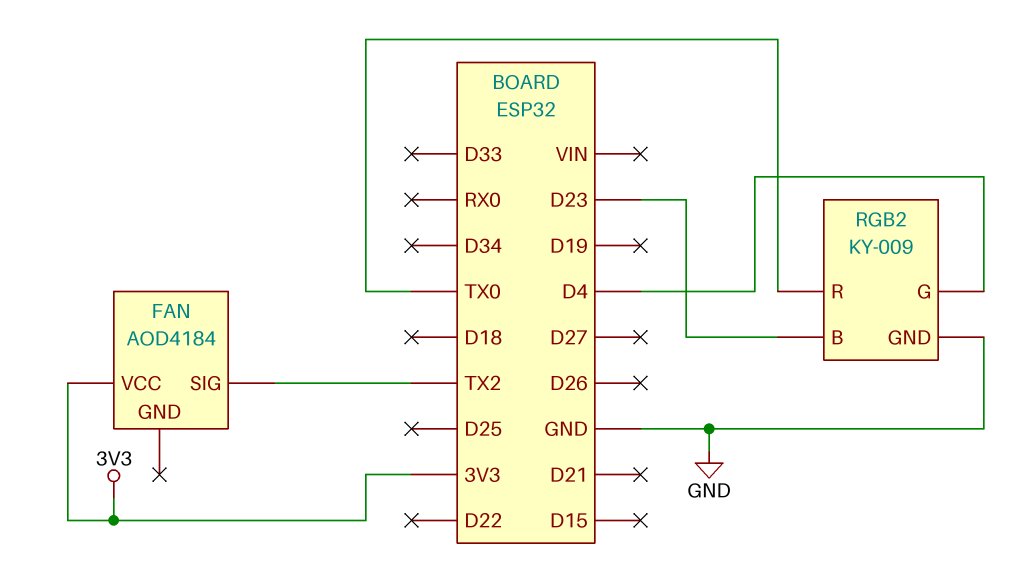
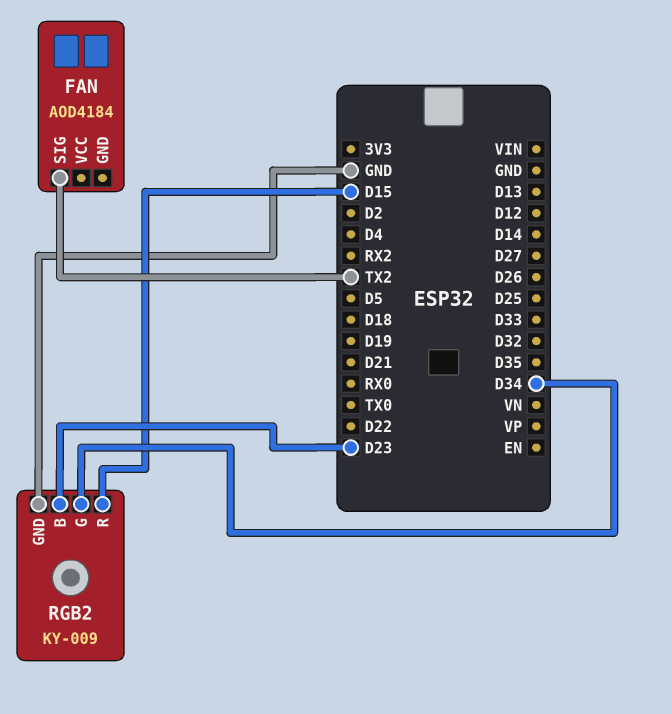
FAN pin VCC: 3V3 -> none
RGB2 pin G: D4 -> D34
RGB2 pin R: TX0 -> D15

